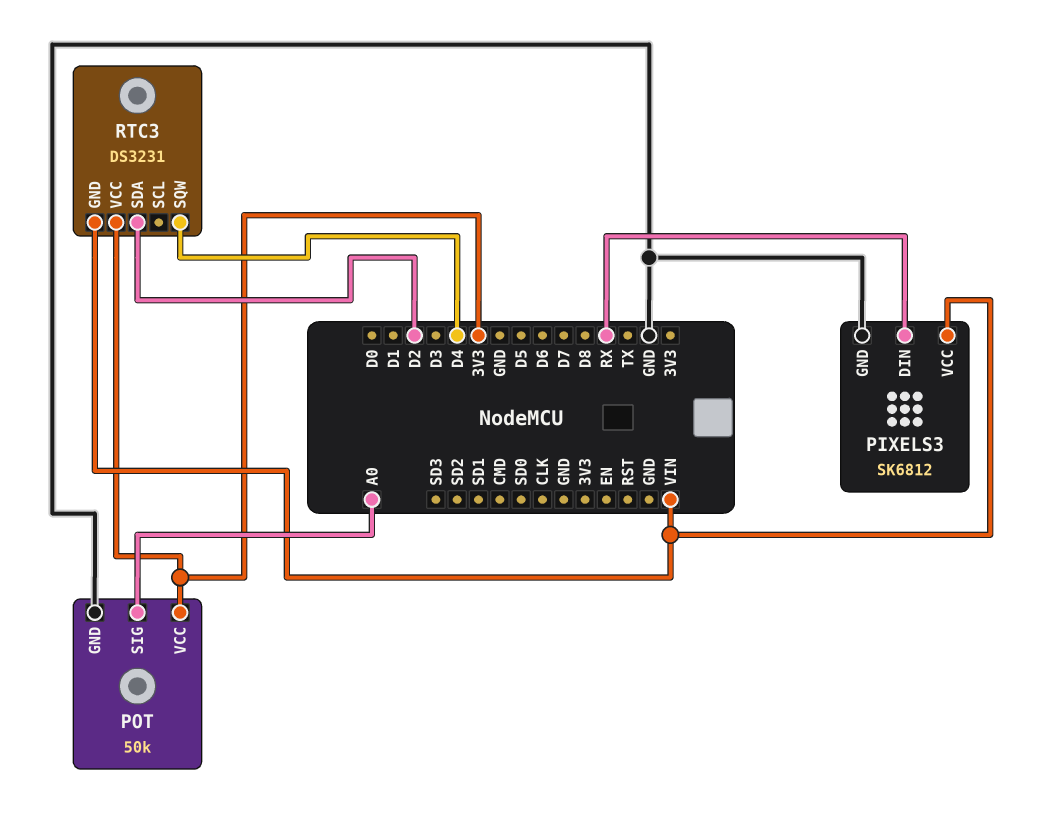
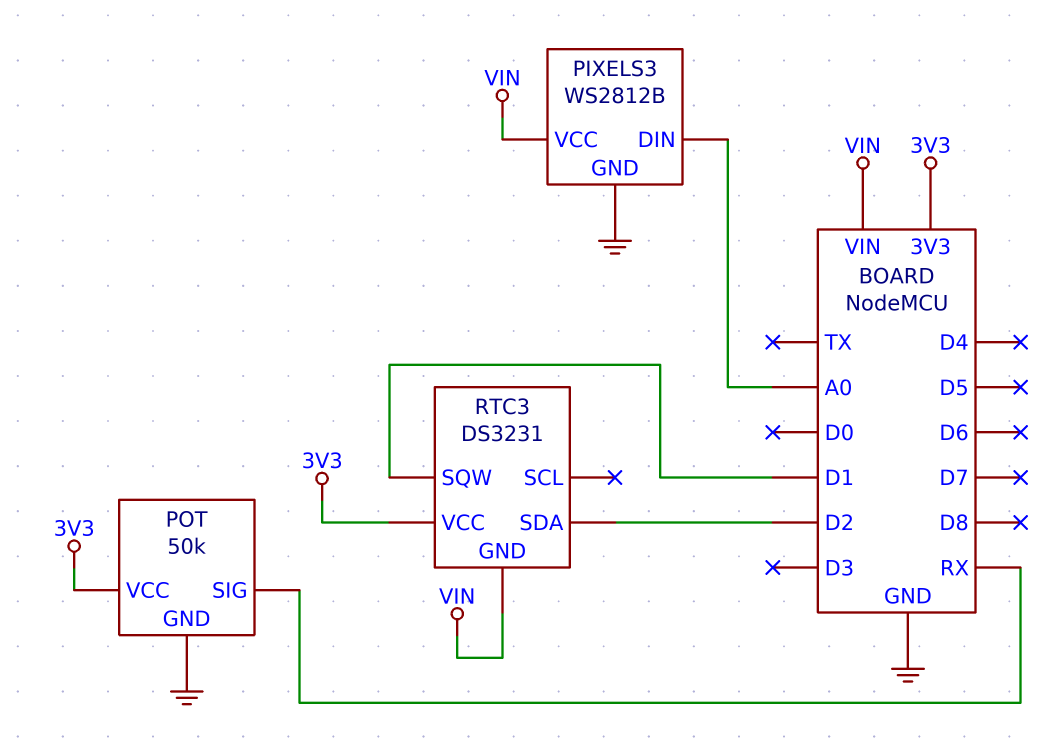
PIXELS3: SK6812 -> WS2812B
PIXELS3 pin DIN: RX -> A0
POT pin SIG: A0 -> RX
RTC3 pin SQW: D4 -> D1

